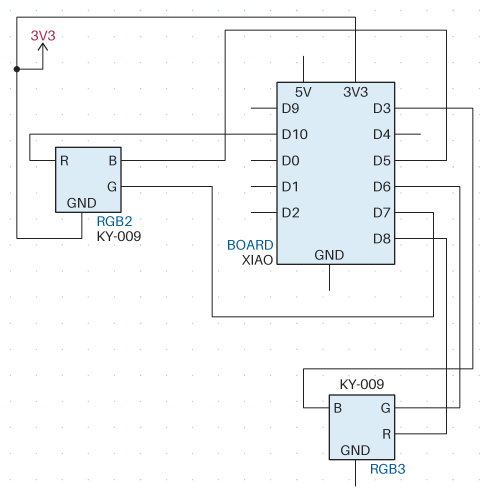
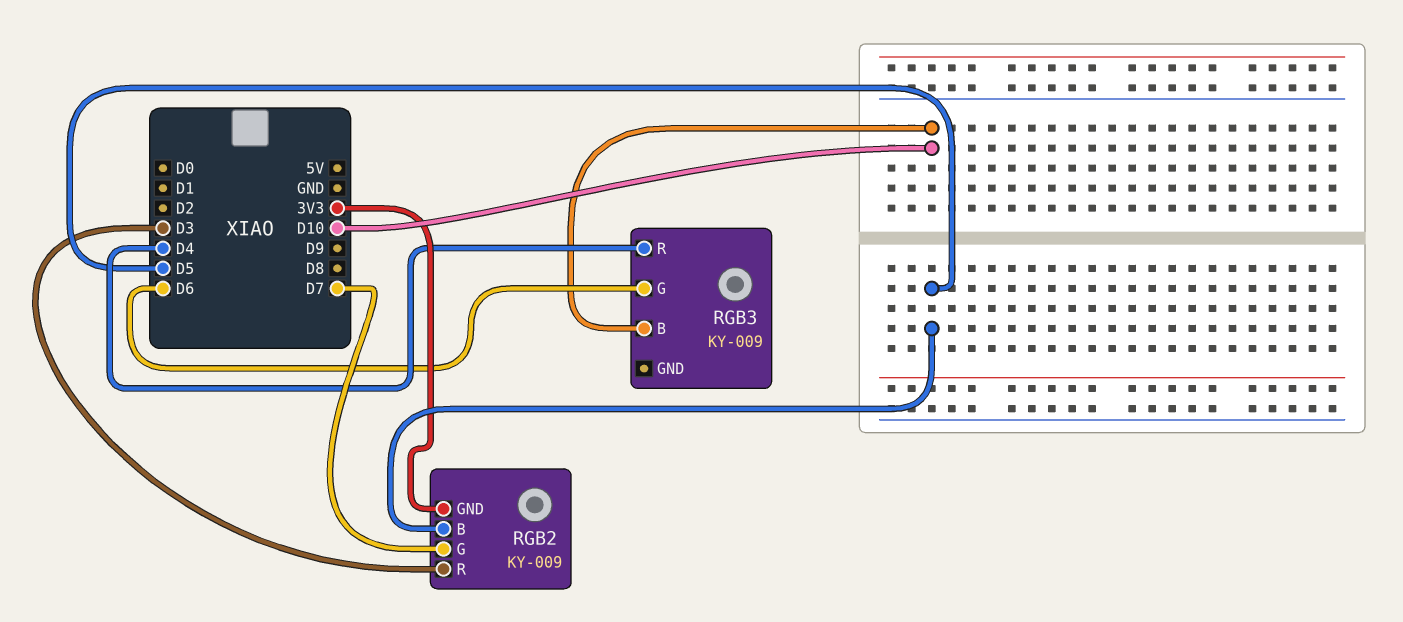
RGB2 pin R: D10 -> D3
RGB3 pin B: D3 -> D10
RGB3 pin R: D8 -> D4

